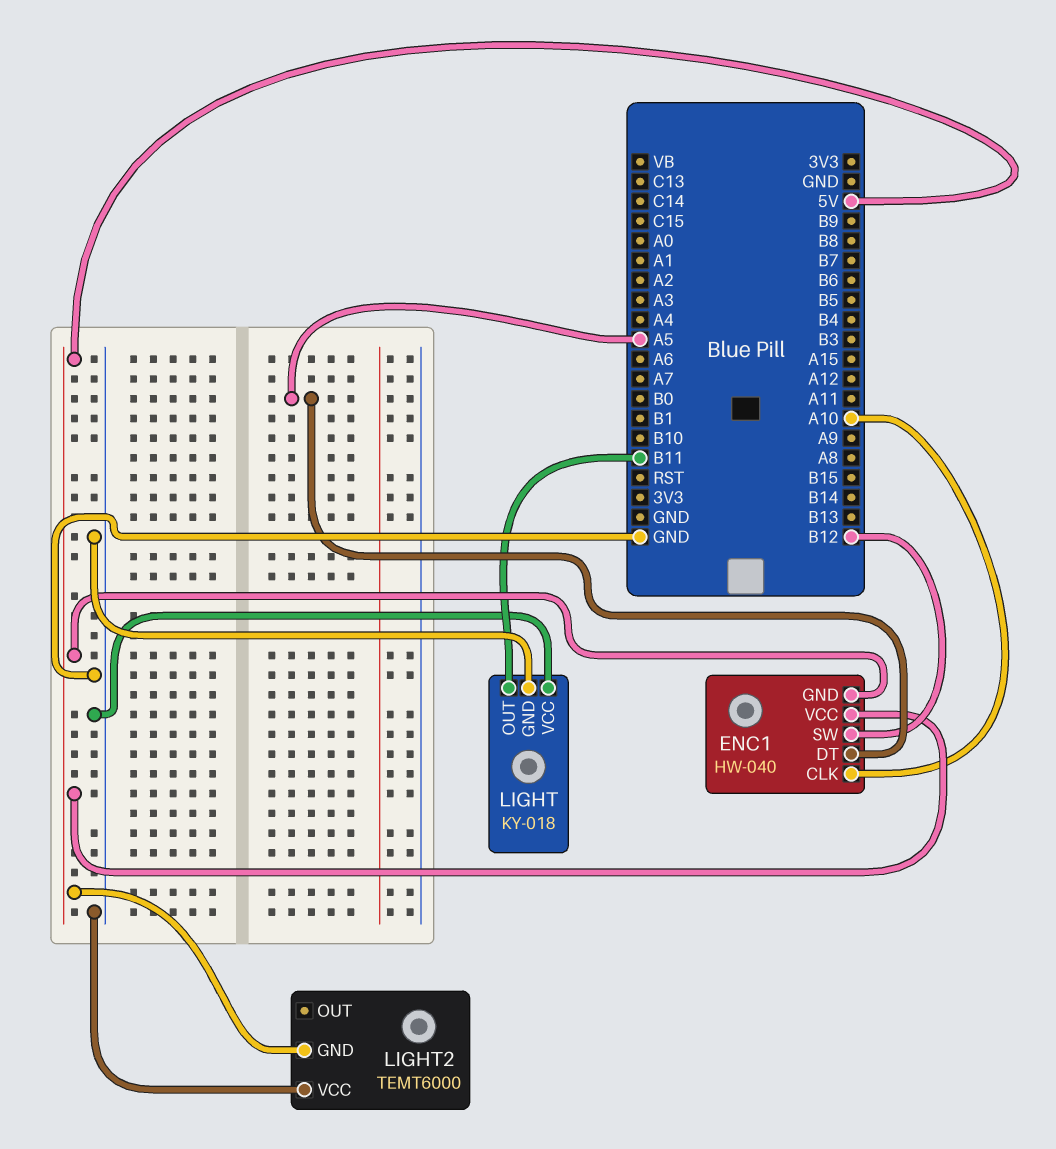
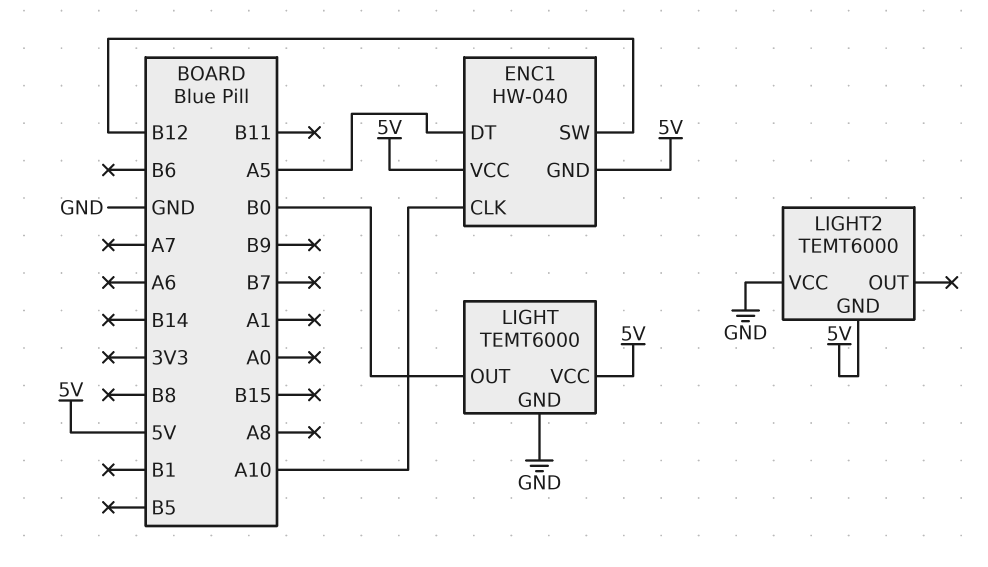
LIGHT: KY-018 -> TEMT6000
LIGHT pin OUT: B11 -> B0
LIGHT pin VCC: GND -> 5V

